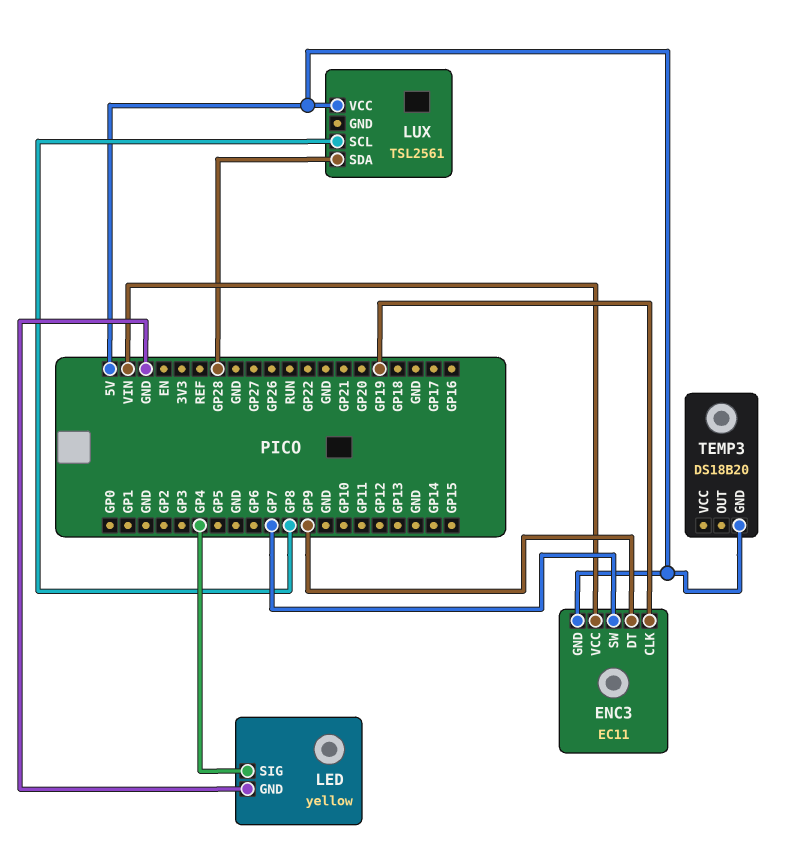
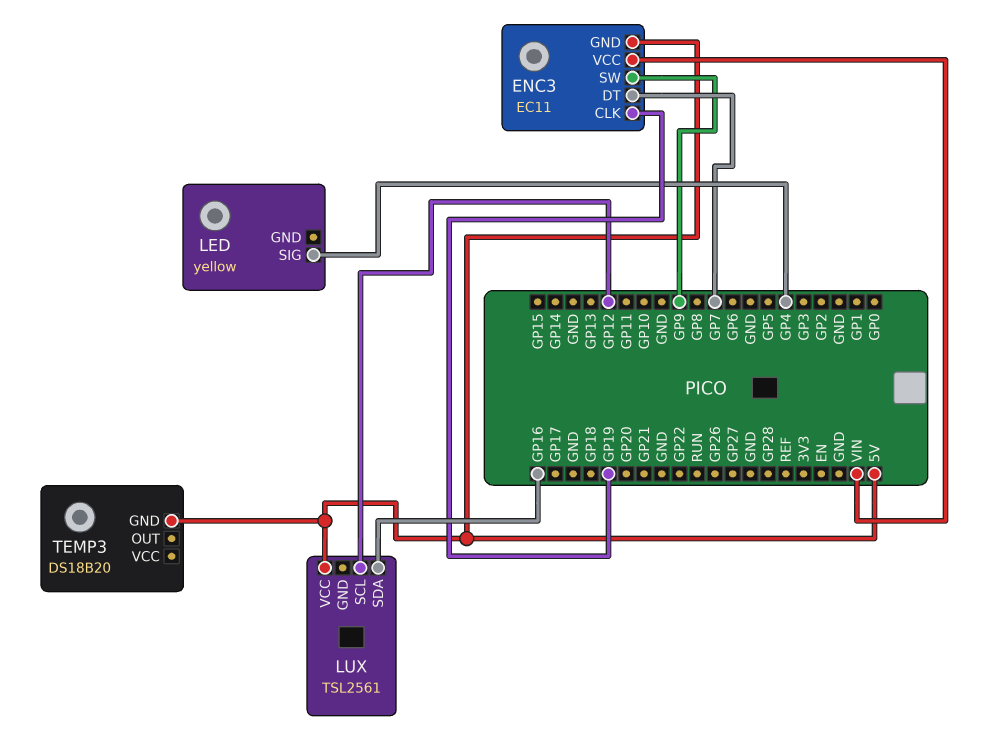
ENC3 pin DT: GP9 -> GP7
ENC3 pin SW: GP7 -> GP9
LED pin GND: GND -> none
LUX pin SCL: GP8 -> GP12
LUX pin SDA: GP28 -> GP16

